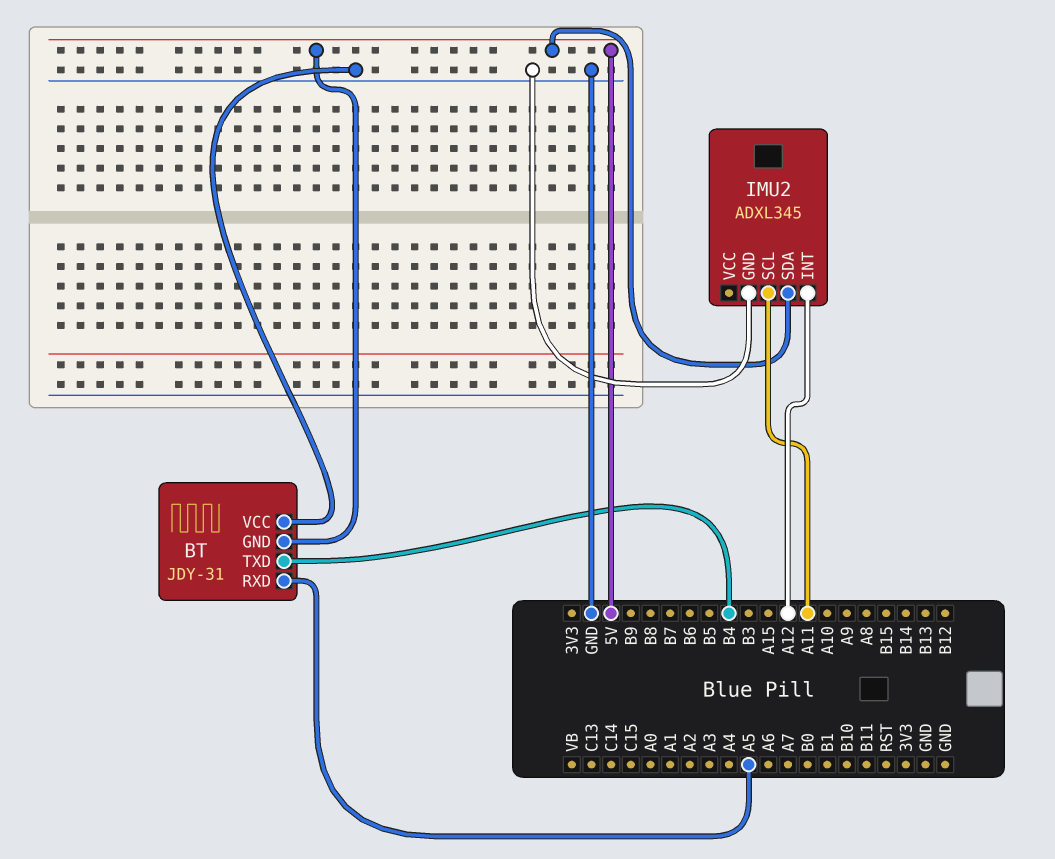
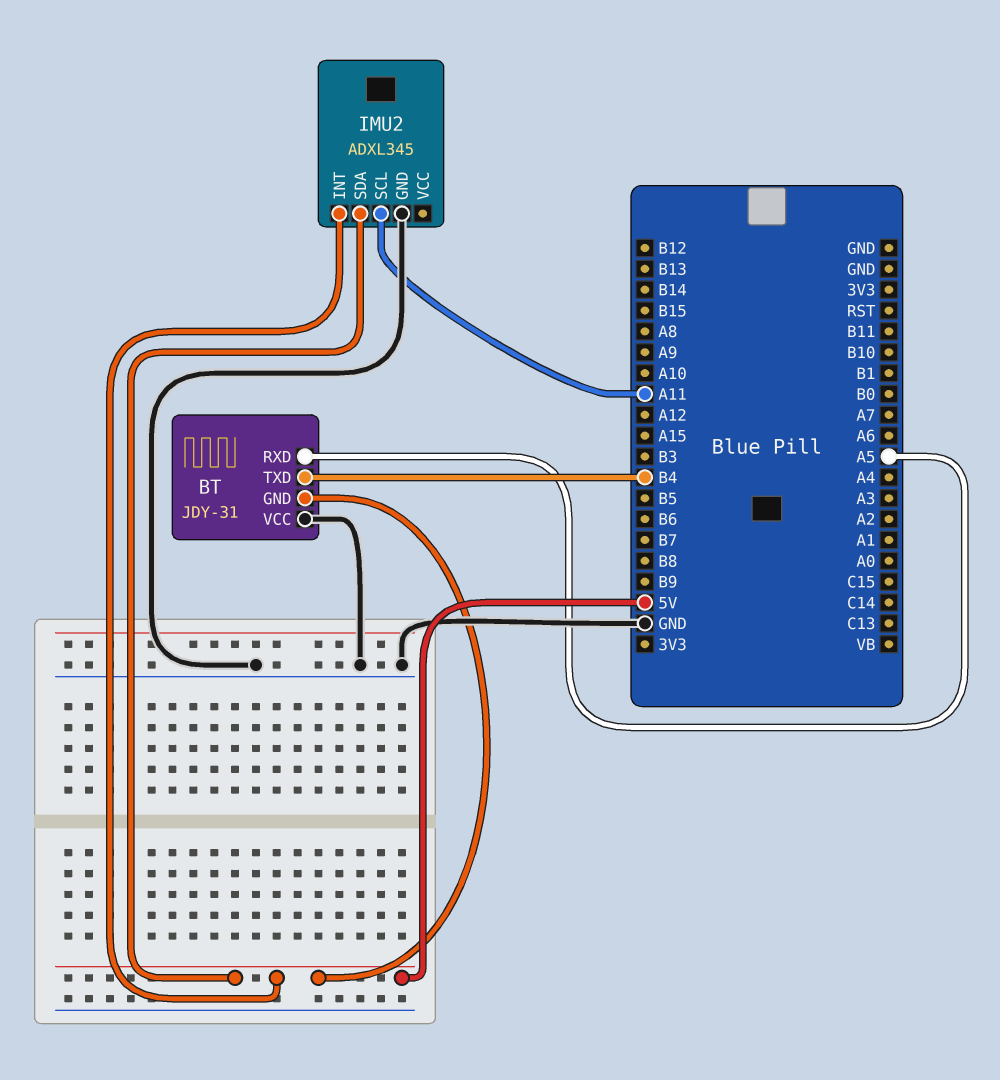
IMU2 pin INT: A12 -> 5V

